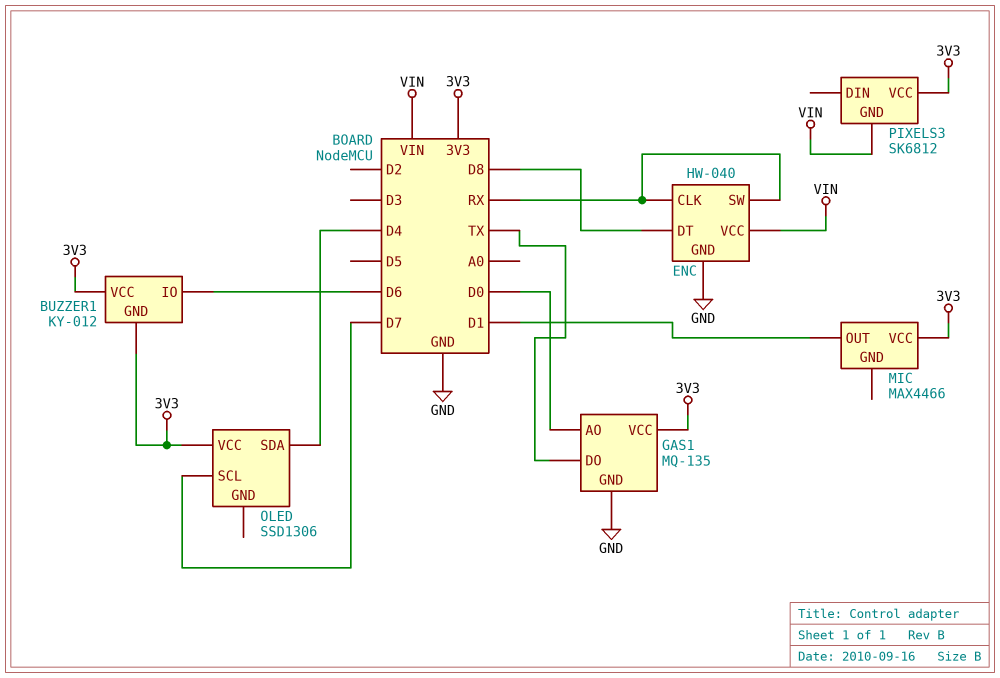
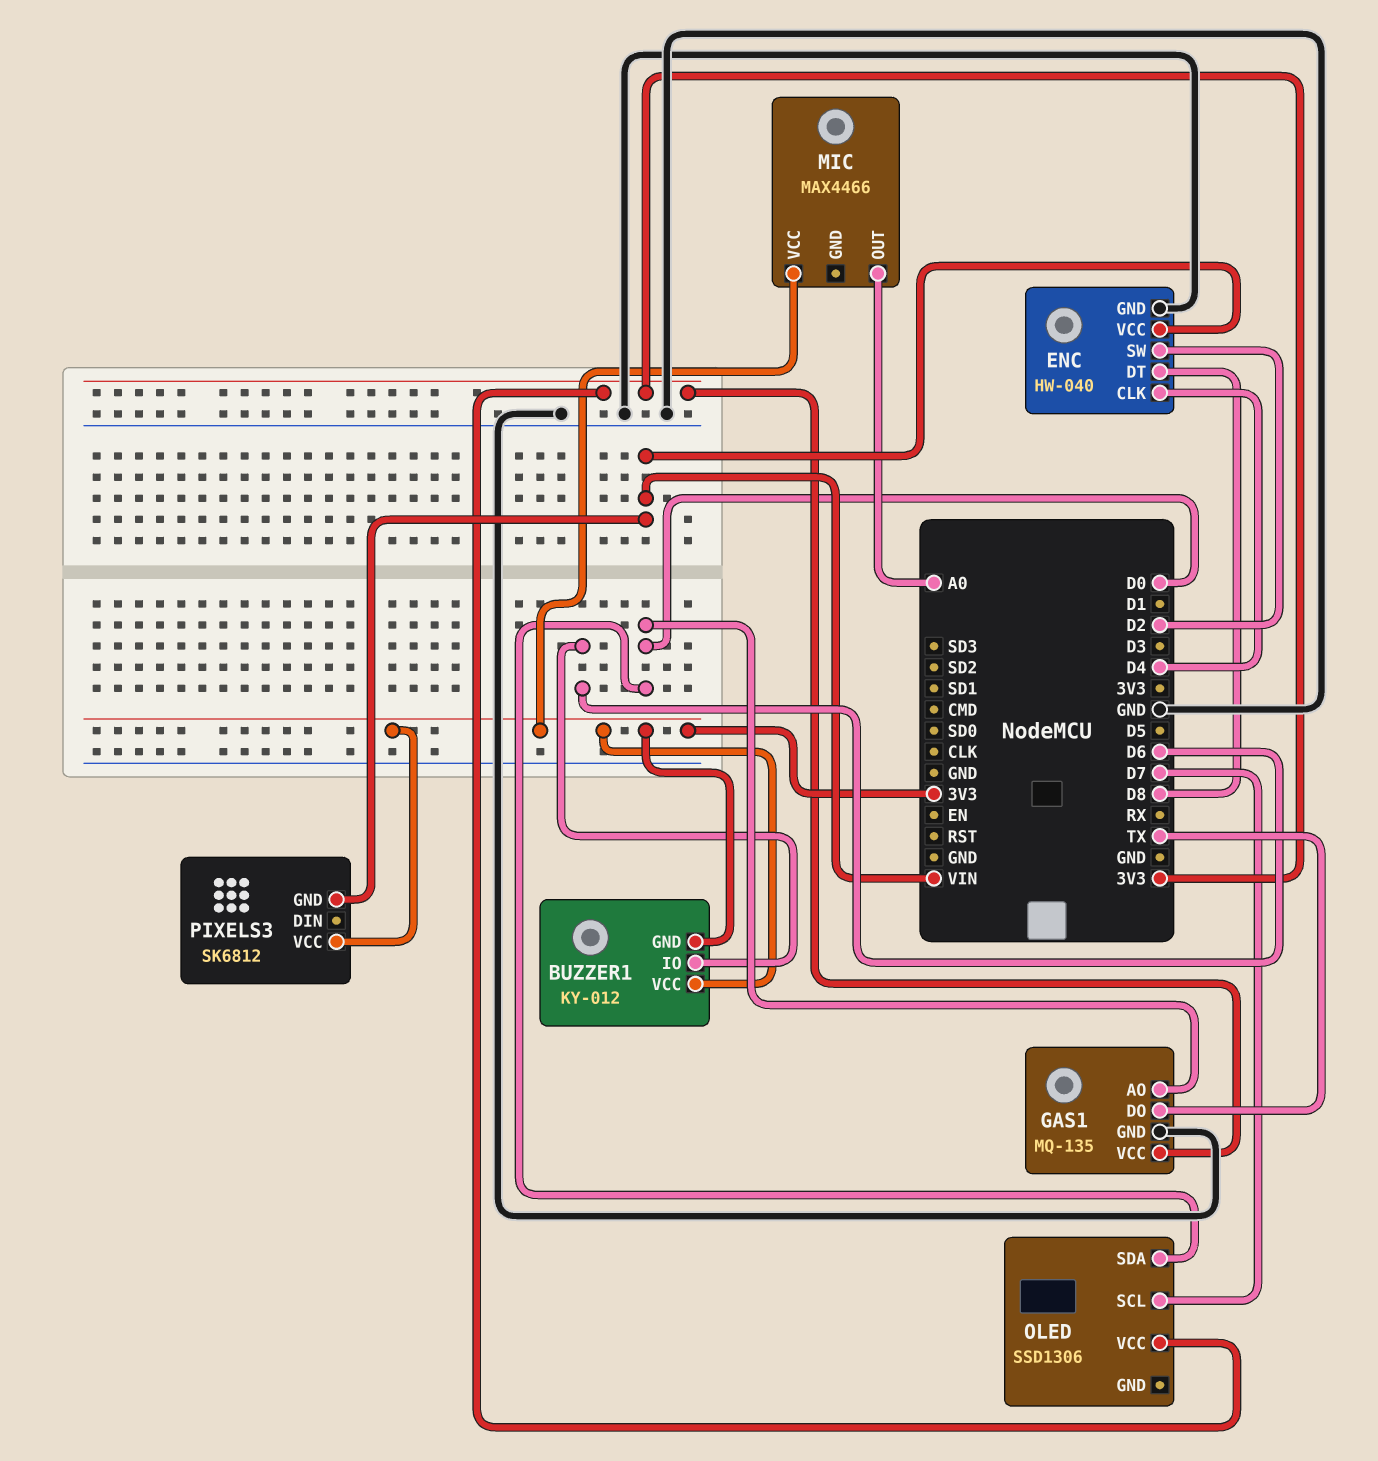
ENC pin CLK: RX -> D4
ENC pin SW: RX -> D2
MIC pin OUT: D1 -> A0
OLED pin SDA: D4 -> D0

